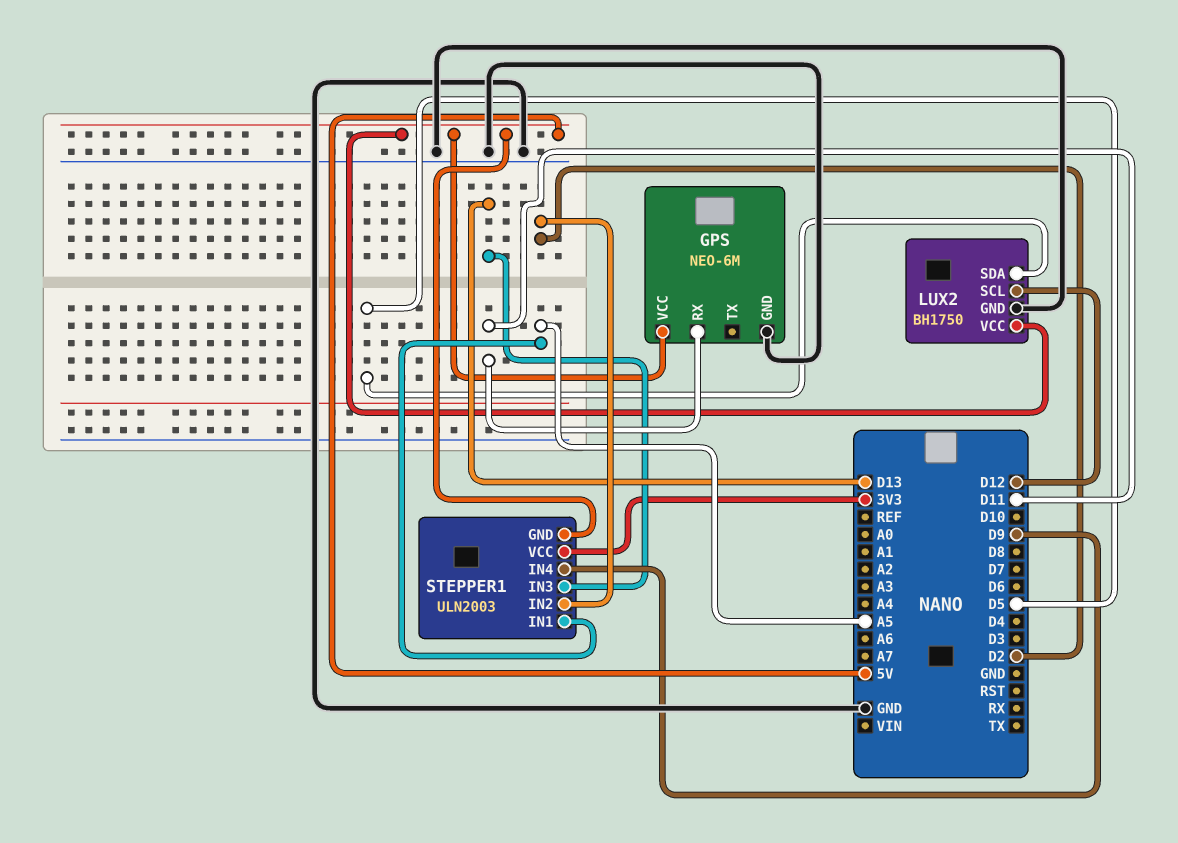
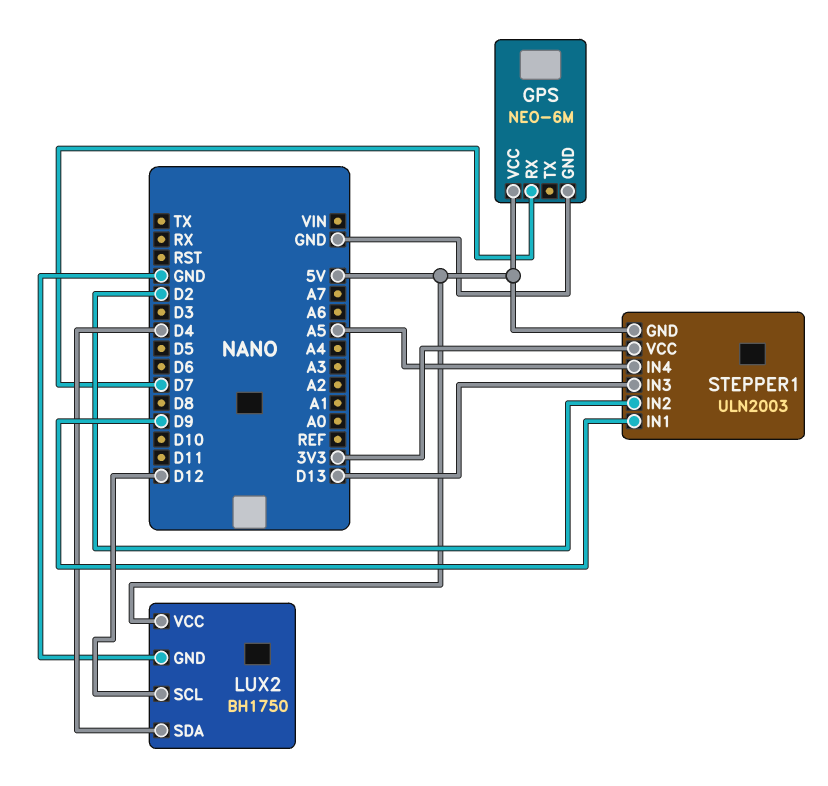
GPS pin RX: D11 -> D7
LUX2 pin SDA: D5 -> D4
STEPPER1 pin IN1: A5 -> D9
STEPPER1 pin IN4: D9 -> A5

